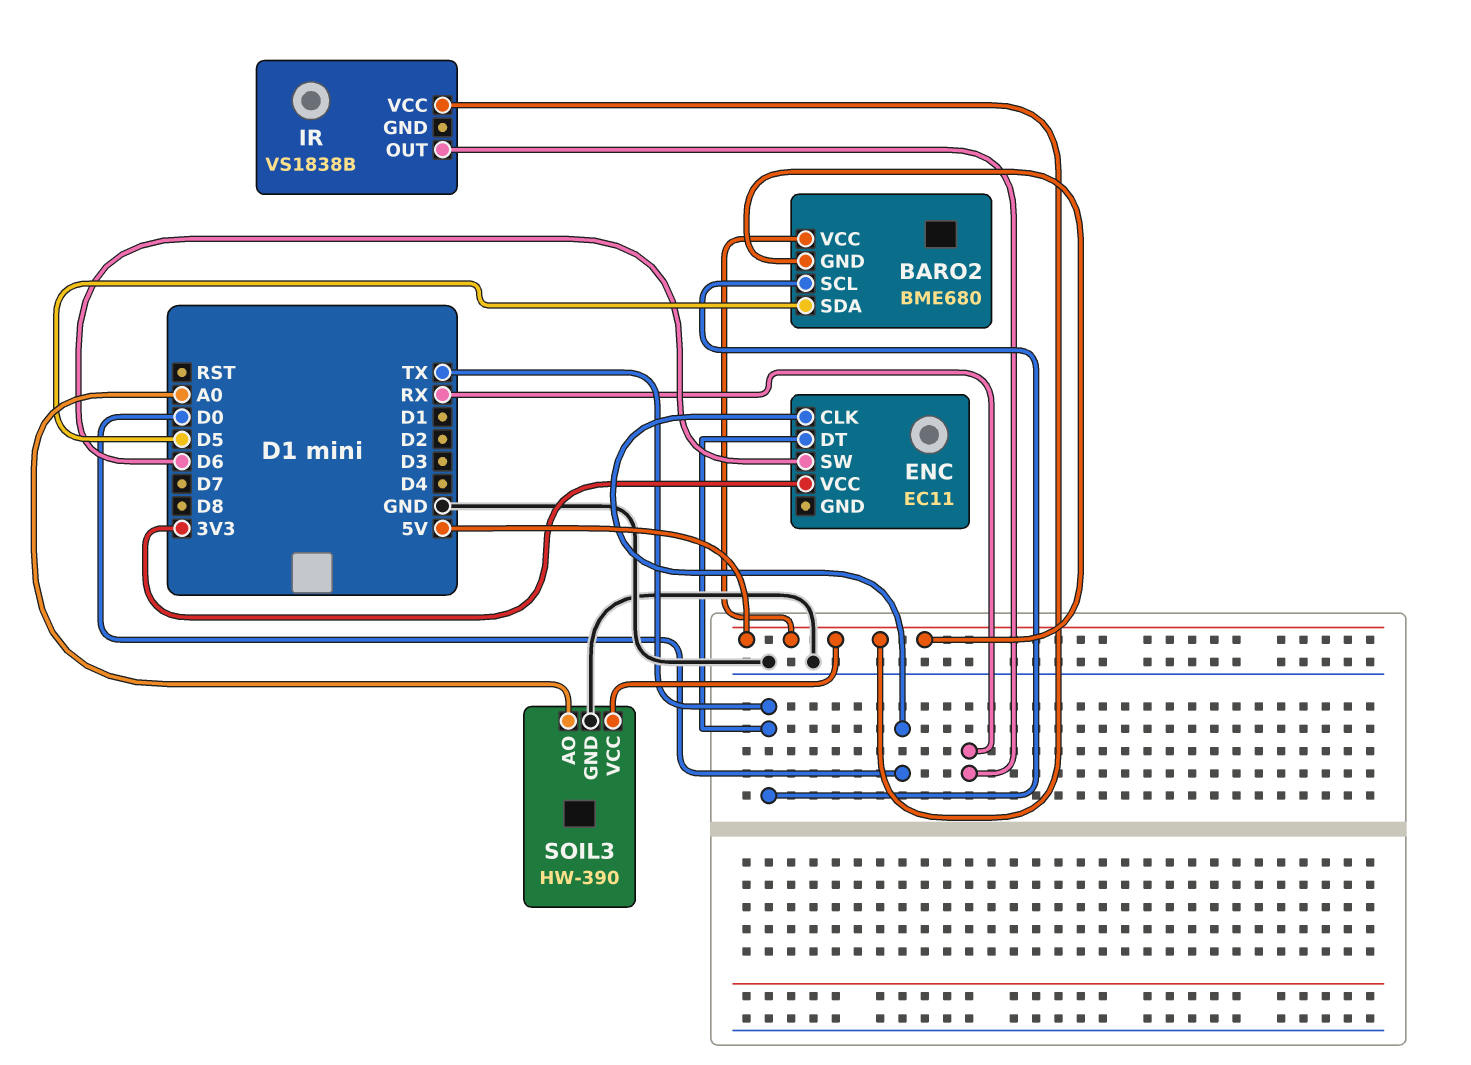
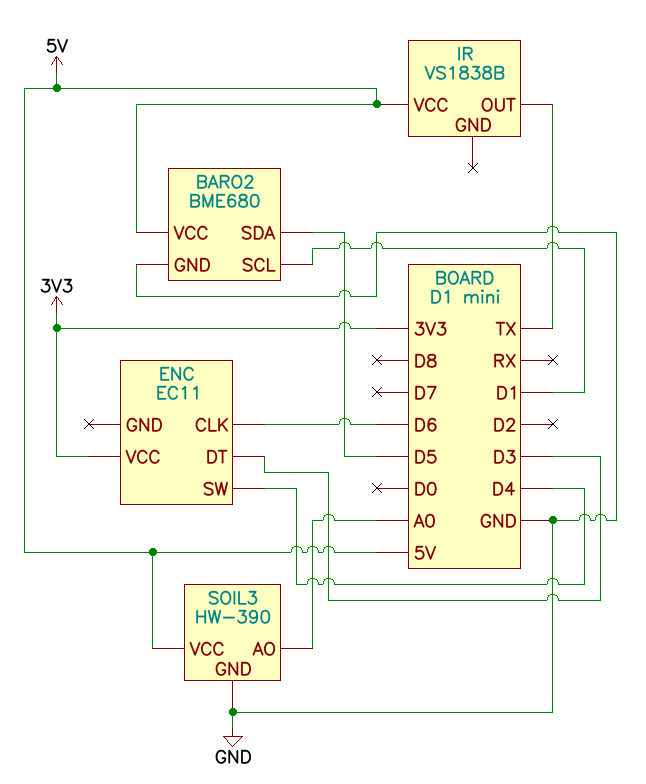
BARO2 pin GND: 5V -> GND
BARO2 pin SCL: TX -> D1
ENC pin CLK: D0 -> D6
ENC pin DT: TX -> D3
ENC pin SW: D6 -> D4
IR pin OUT: RX -> TX

